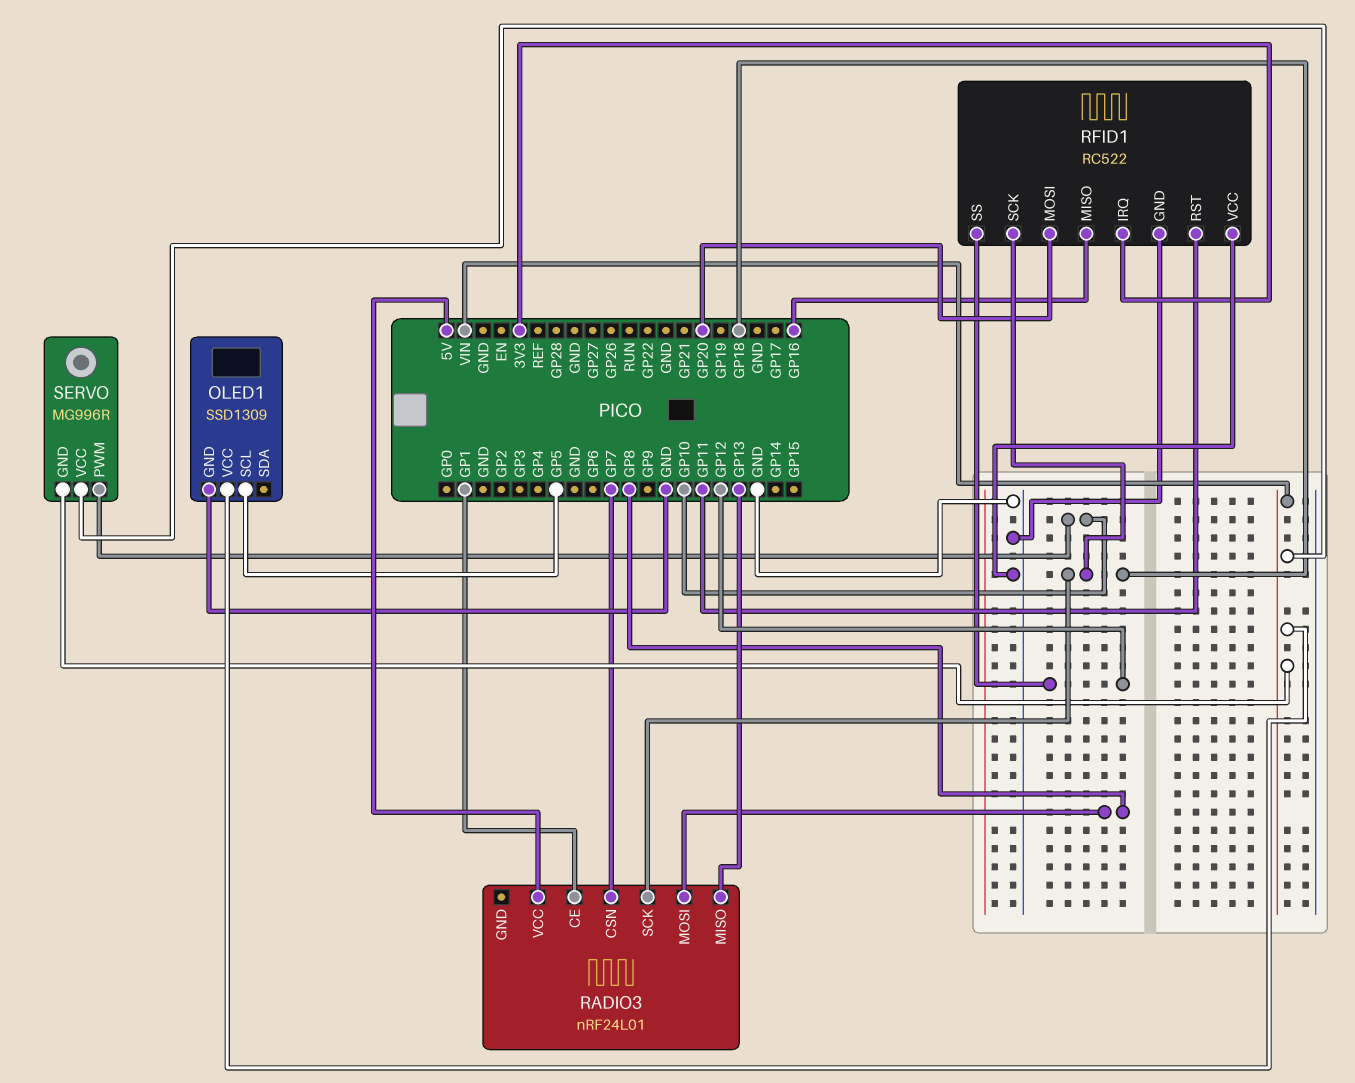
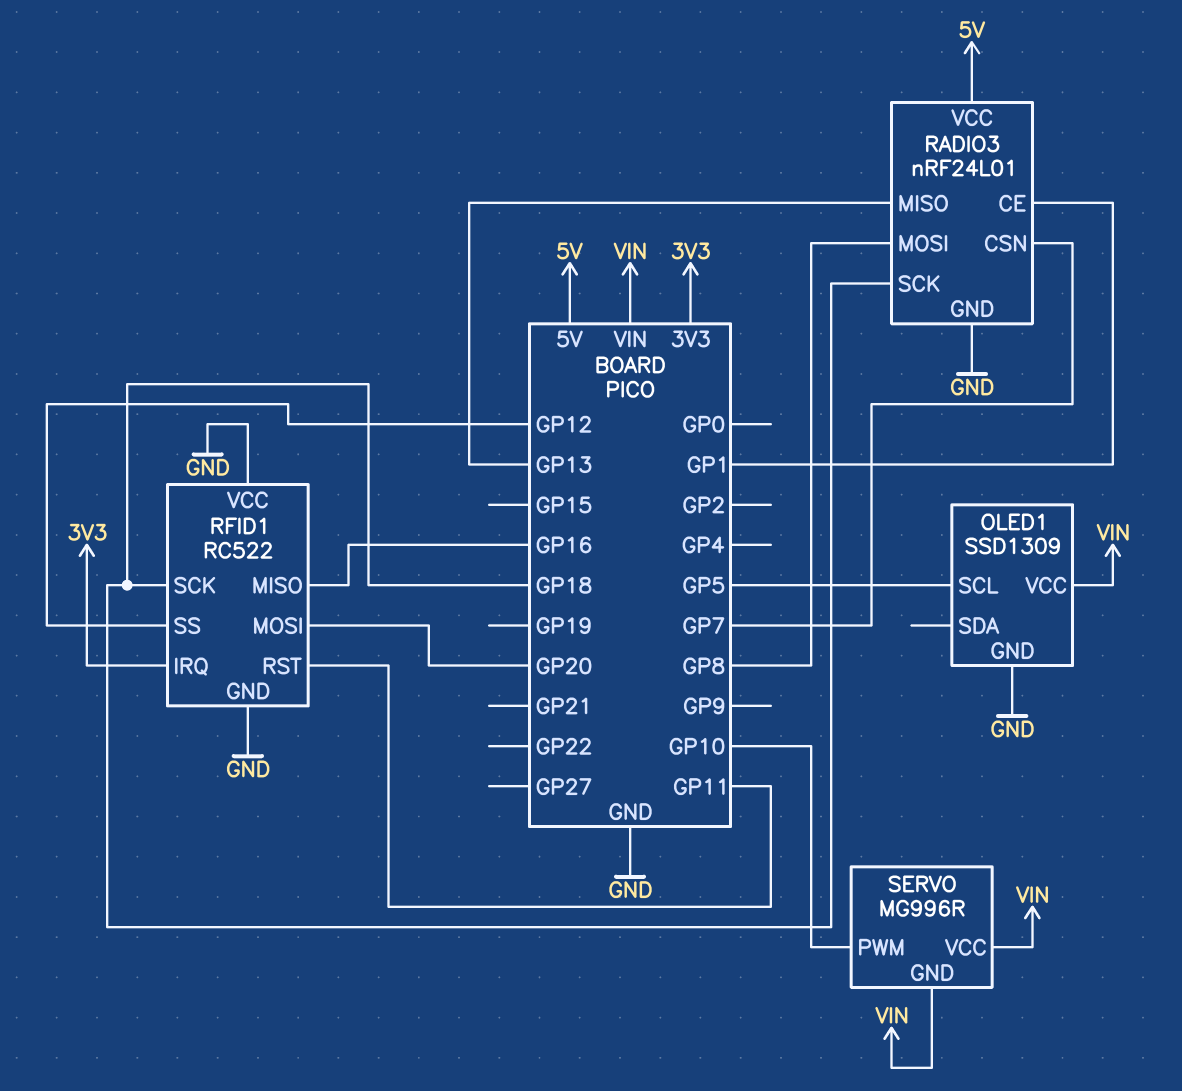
RADIO3 pin GND: none -> GND

